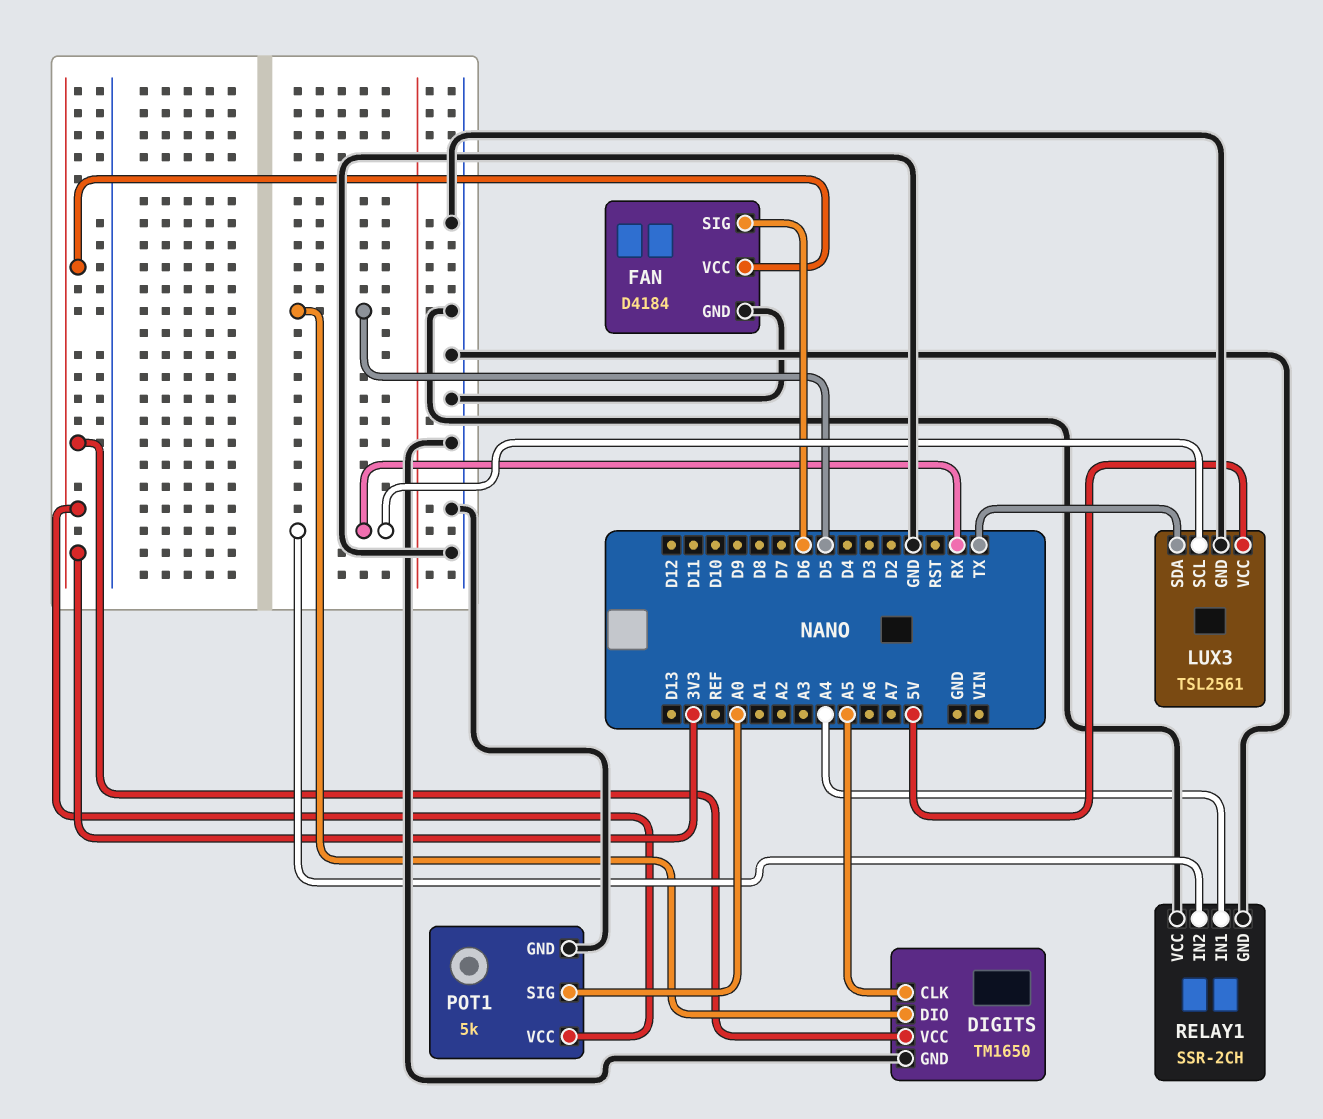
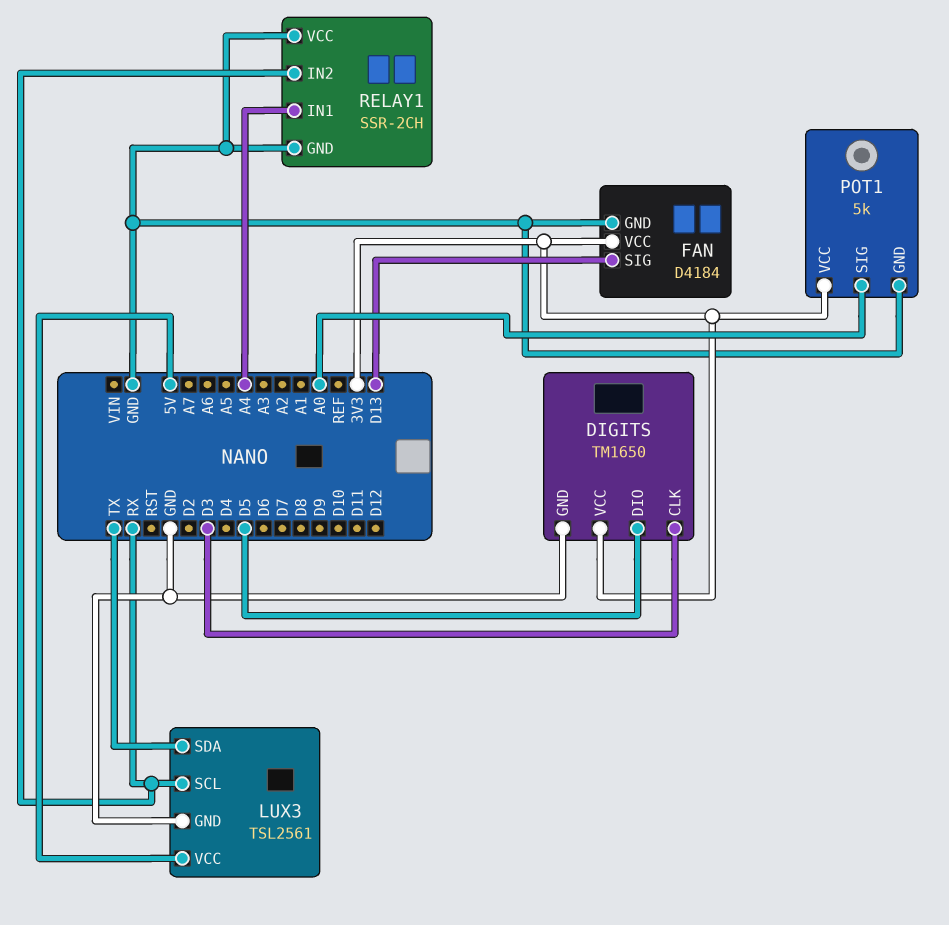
DIGITS pin CLK: A5 -> D3
FAN pin SIG: D6 -> D13

